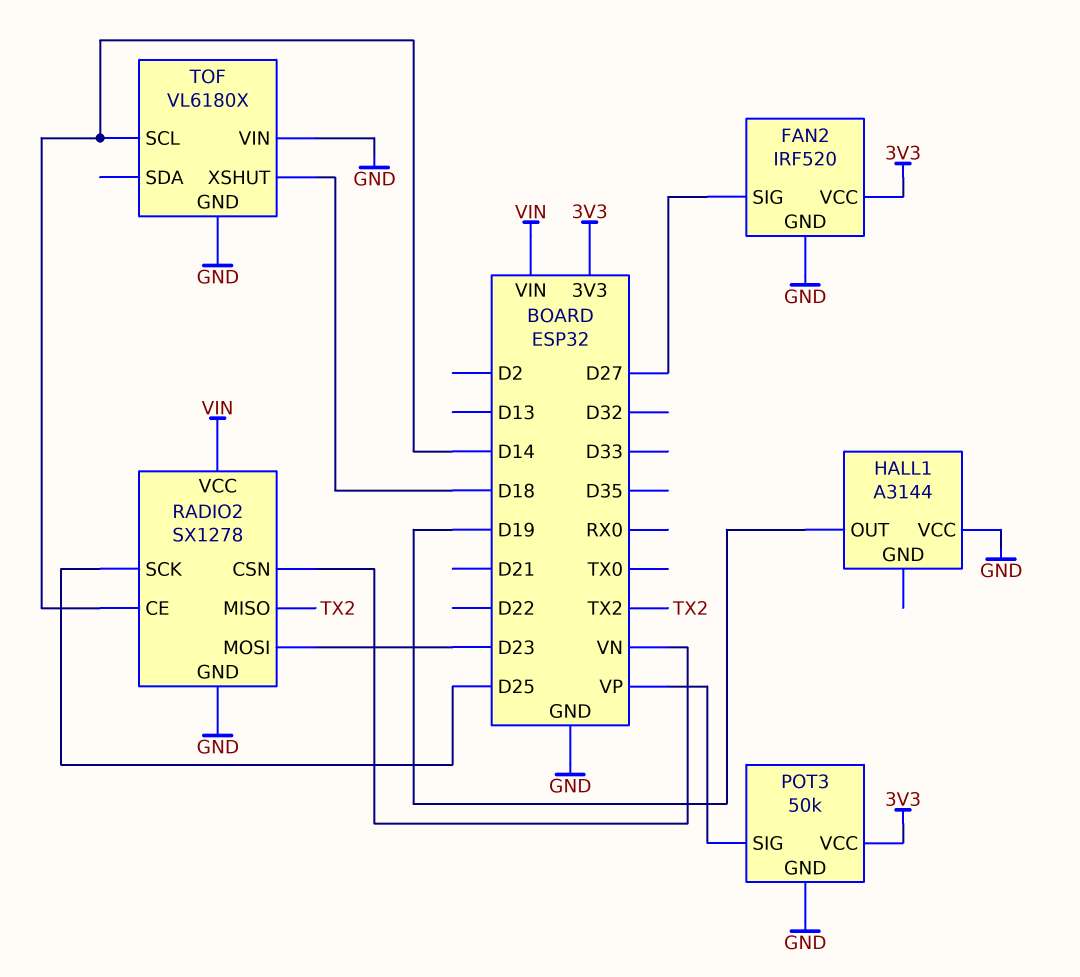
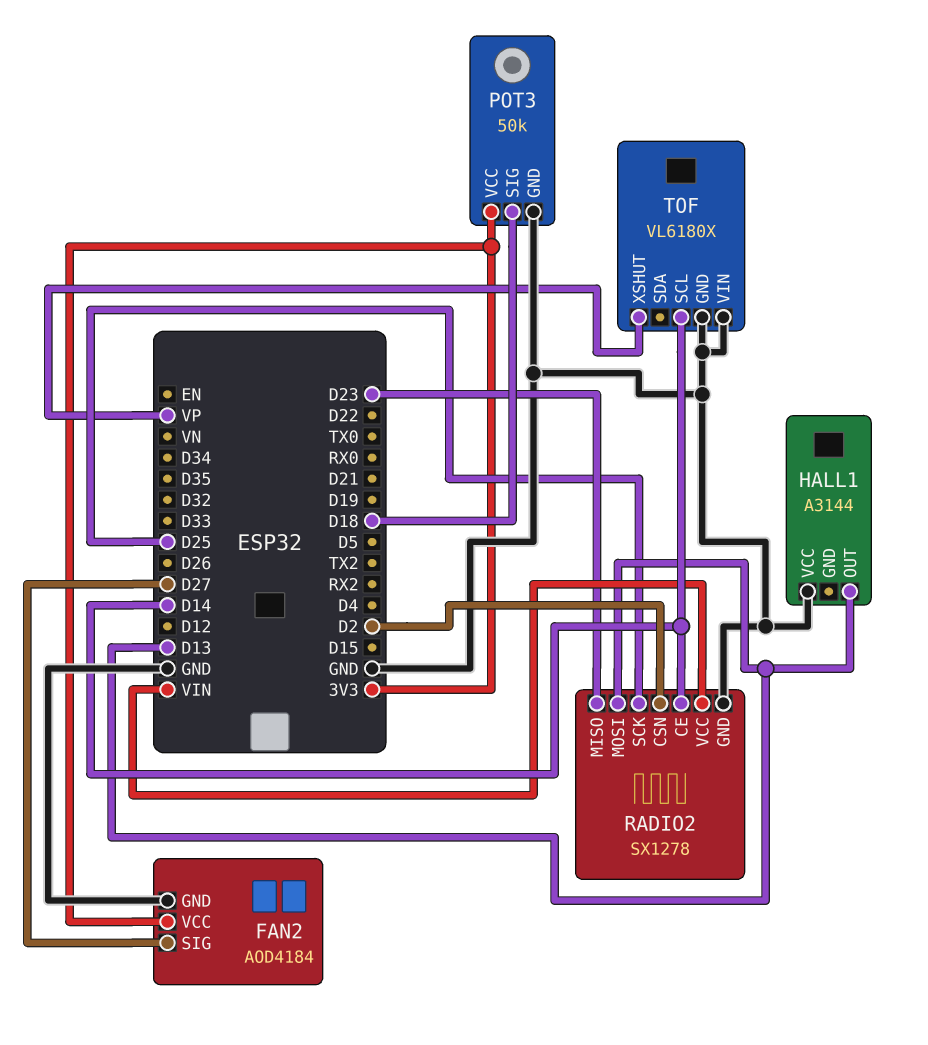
FAN2: IRF520 -> AOD4184
HALL1 pin OUT: D19 -> D13
POT3 pin SIG: VP -> D18
RADIO2 pin CSN: VN -> D2
RADIO2 pin MISO: TX2 -> D23
RADIO2 pin MOSI: D23 -> D13
TOF pin XSHUT: D18 -> VP

